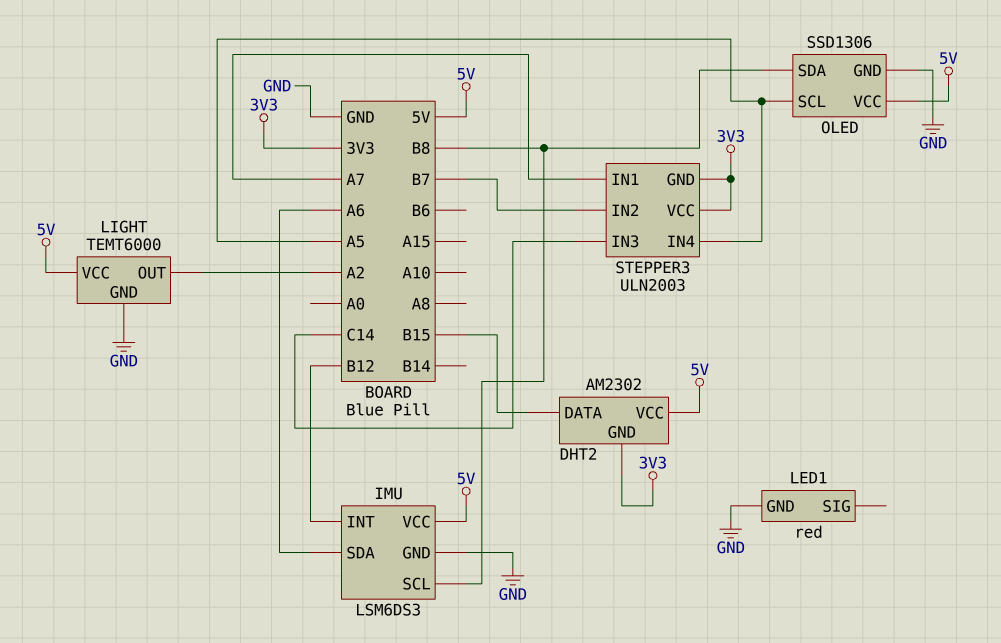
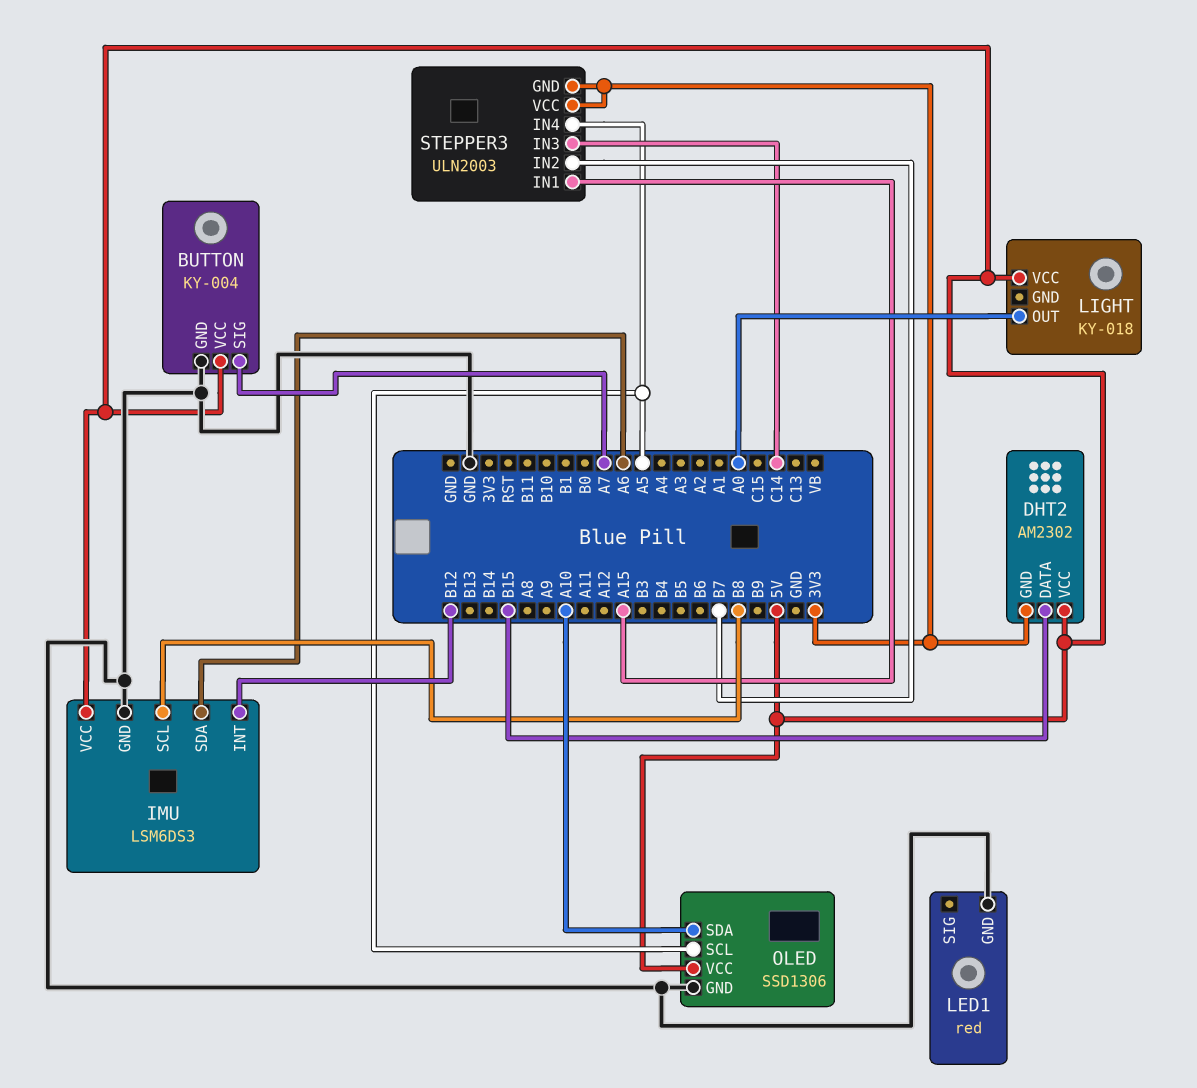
BUTTON: none -> KY-004
BUTTON pin GND: none -> GND
BUTTON pin SIG: none -> A7
BUTTON pin VCC: none -> 5V
LIGHT: TEMT6000 -> KY-018
LIGHT pin GND: GND -> none
LIGHT pin OUT: A2 -> A0
OLED pin SDA: B8 -> A10
STEPPER3 pin IN1: A7 -> A15

